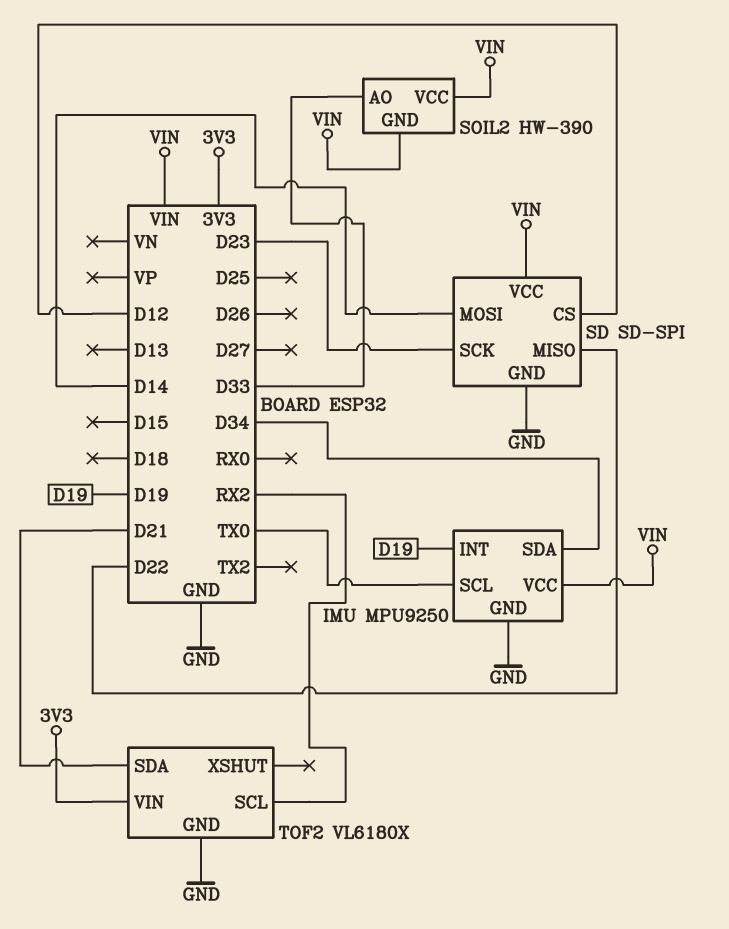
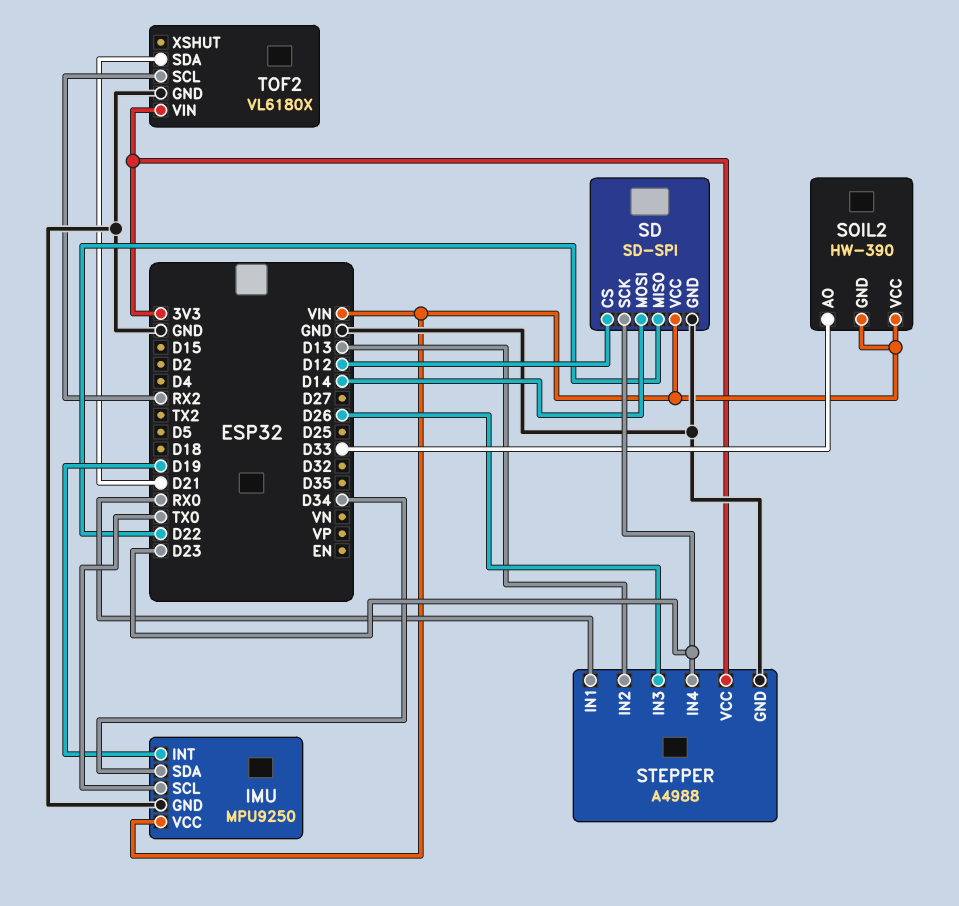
STEPPER: none -> A4988
STEPPER pin GND: none -> GND
STEPPER pin IN1: none -> RX0
STEPPER pin IN2: none -> D13
STEPPER pin IN3: none -> D26
STEPPER pin IN4: none -> D23
STEPPER pin VCC: none -> 3V3

